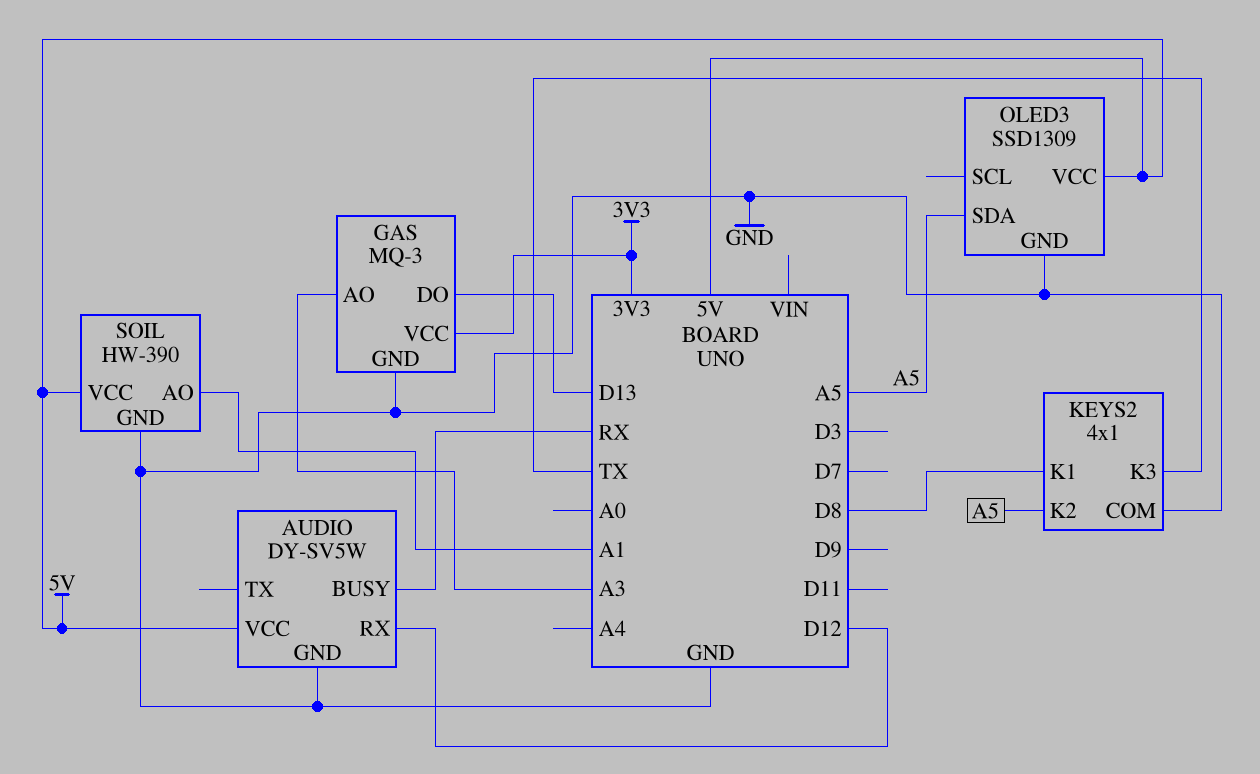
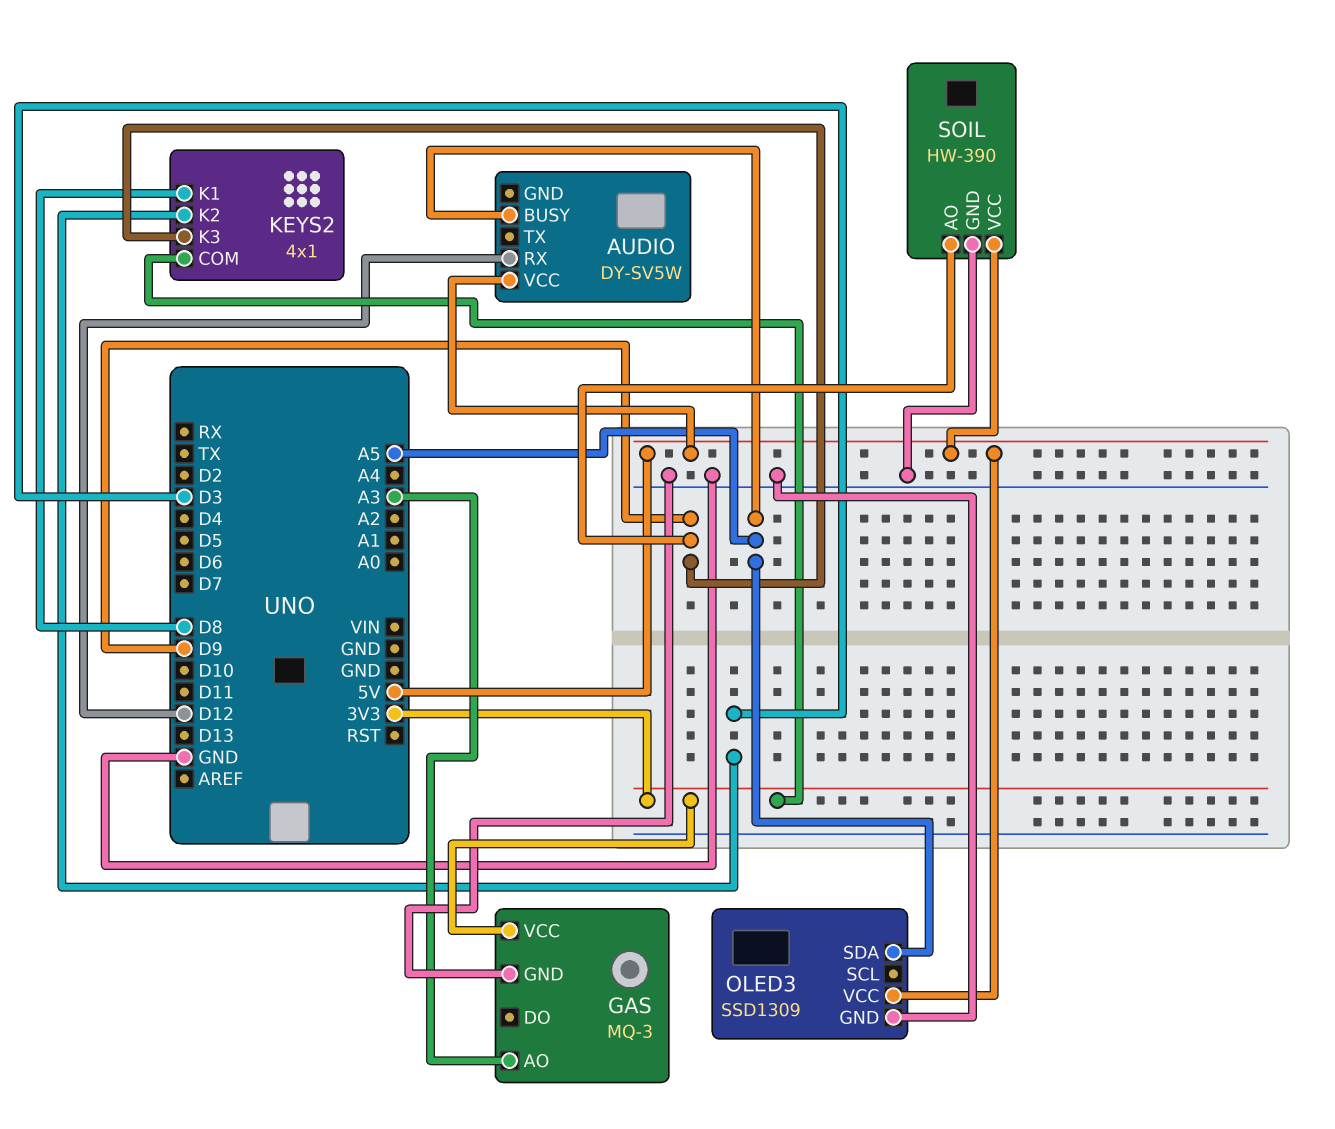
AUDIO pin BUSY: RX -> A5
AUDIO pin GND: GND -> none
GAS pin DO: D13 -> none
KEYS2 pin COM: GND -> 3V3
KEYS2 pin K2: A5 -> D3
KEYS2 pin K3: TX -> D9
SOIL pin AO: A1 -> D9

